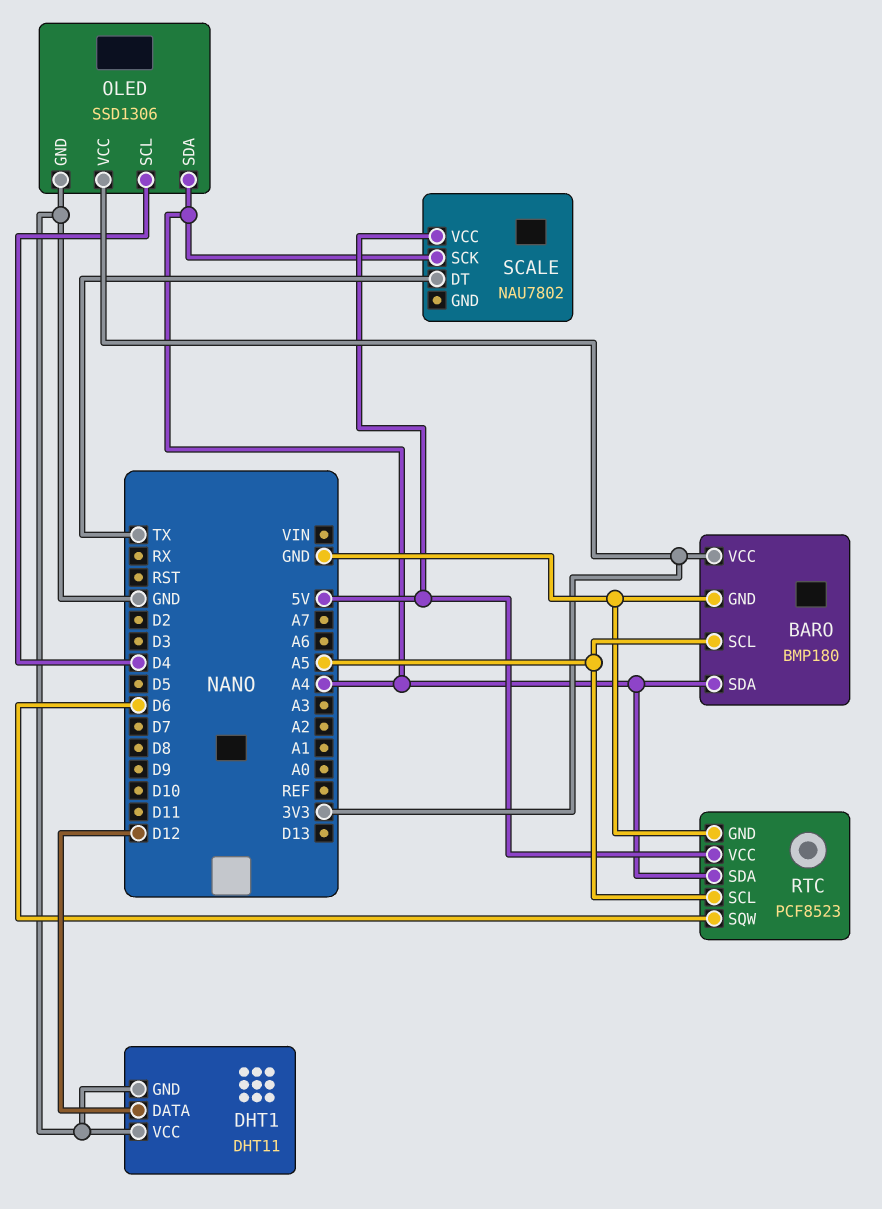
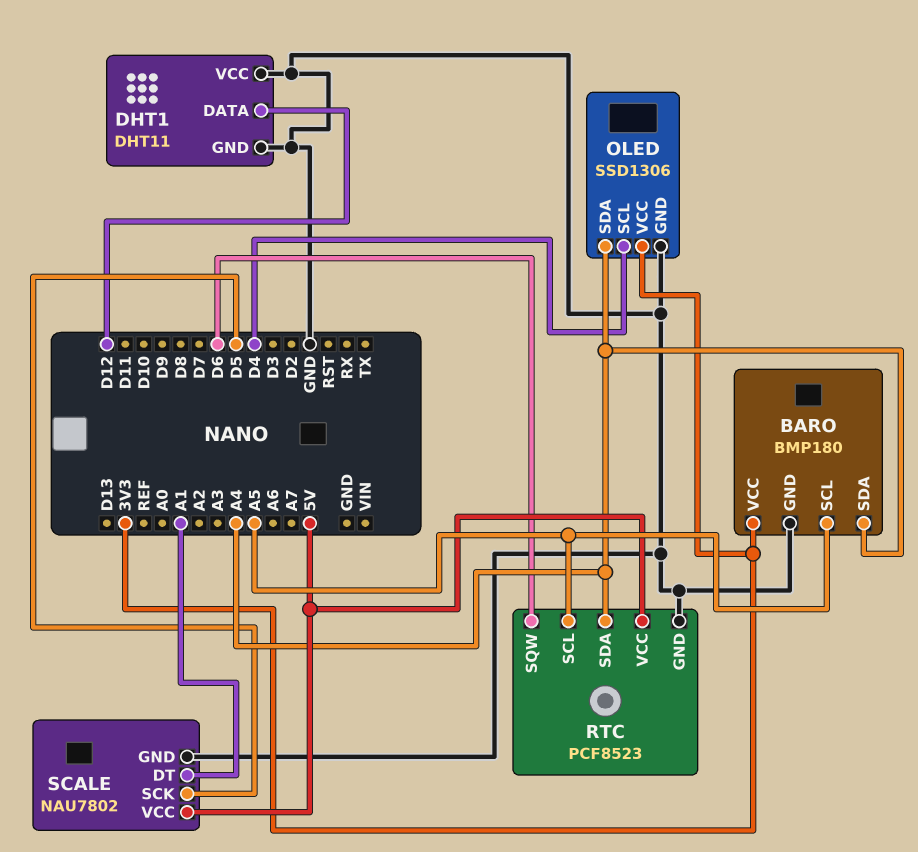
SCALE pin DT: TX -> A1
SCALE pin GND: none -> GND
SCALE pin SCK: A4 -> D5

